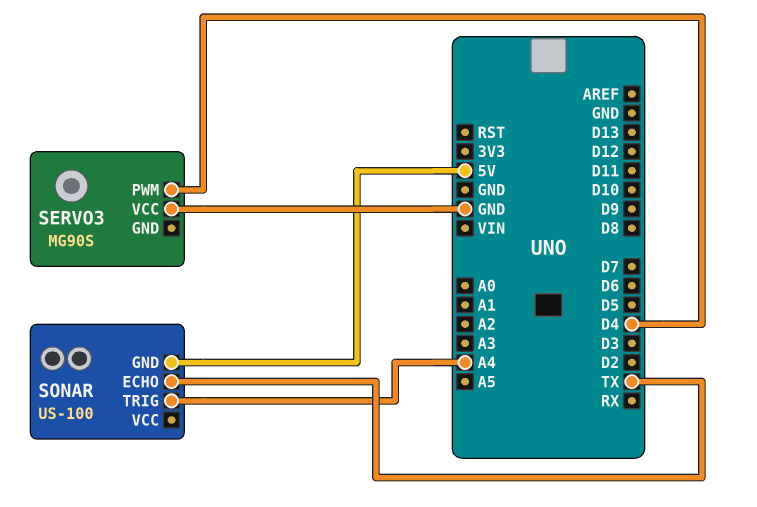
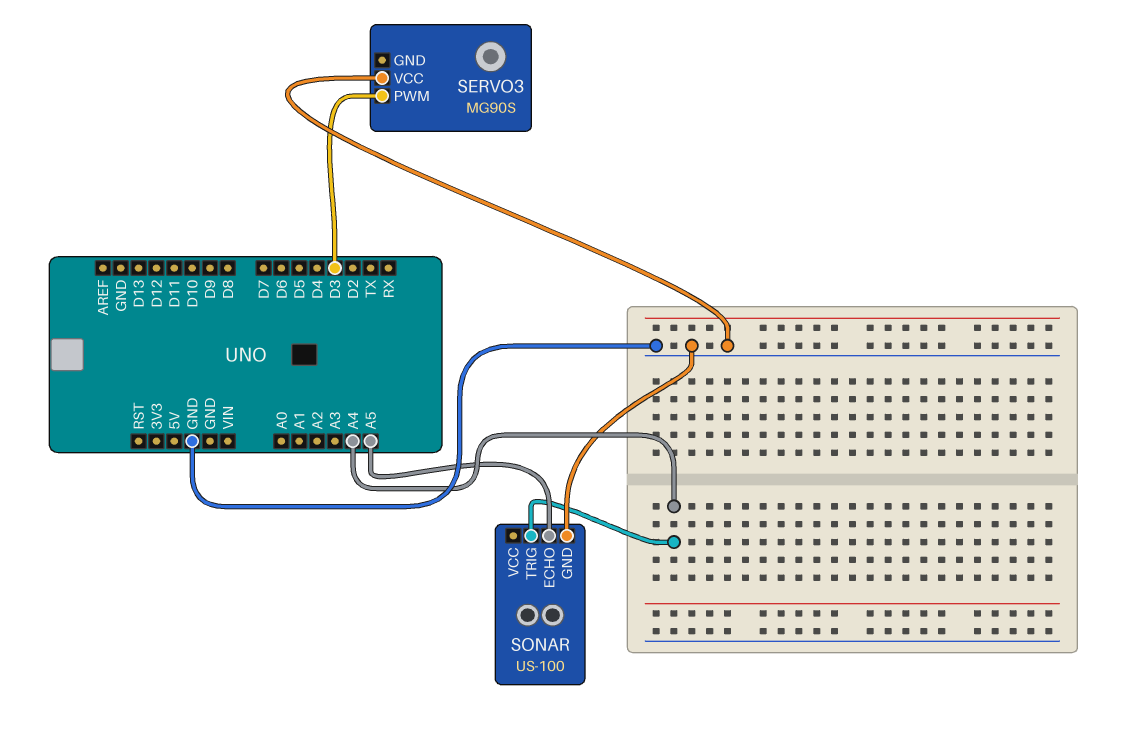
SERVO3 pin PWM: D4 -> D3
SONAR pin ECHO: TX -> A5
SONAR pin GND: 5V -> GND

